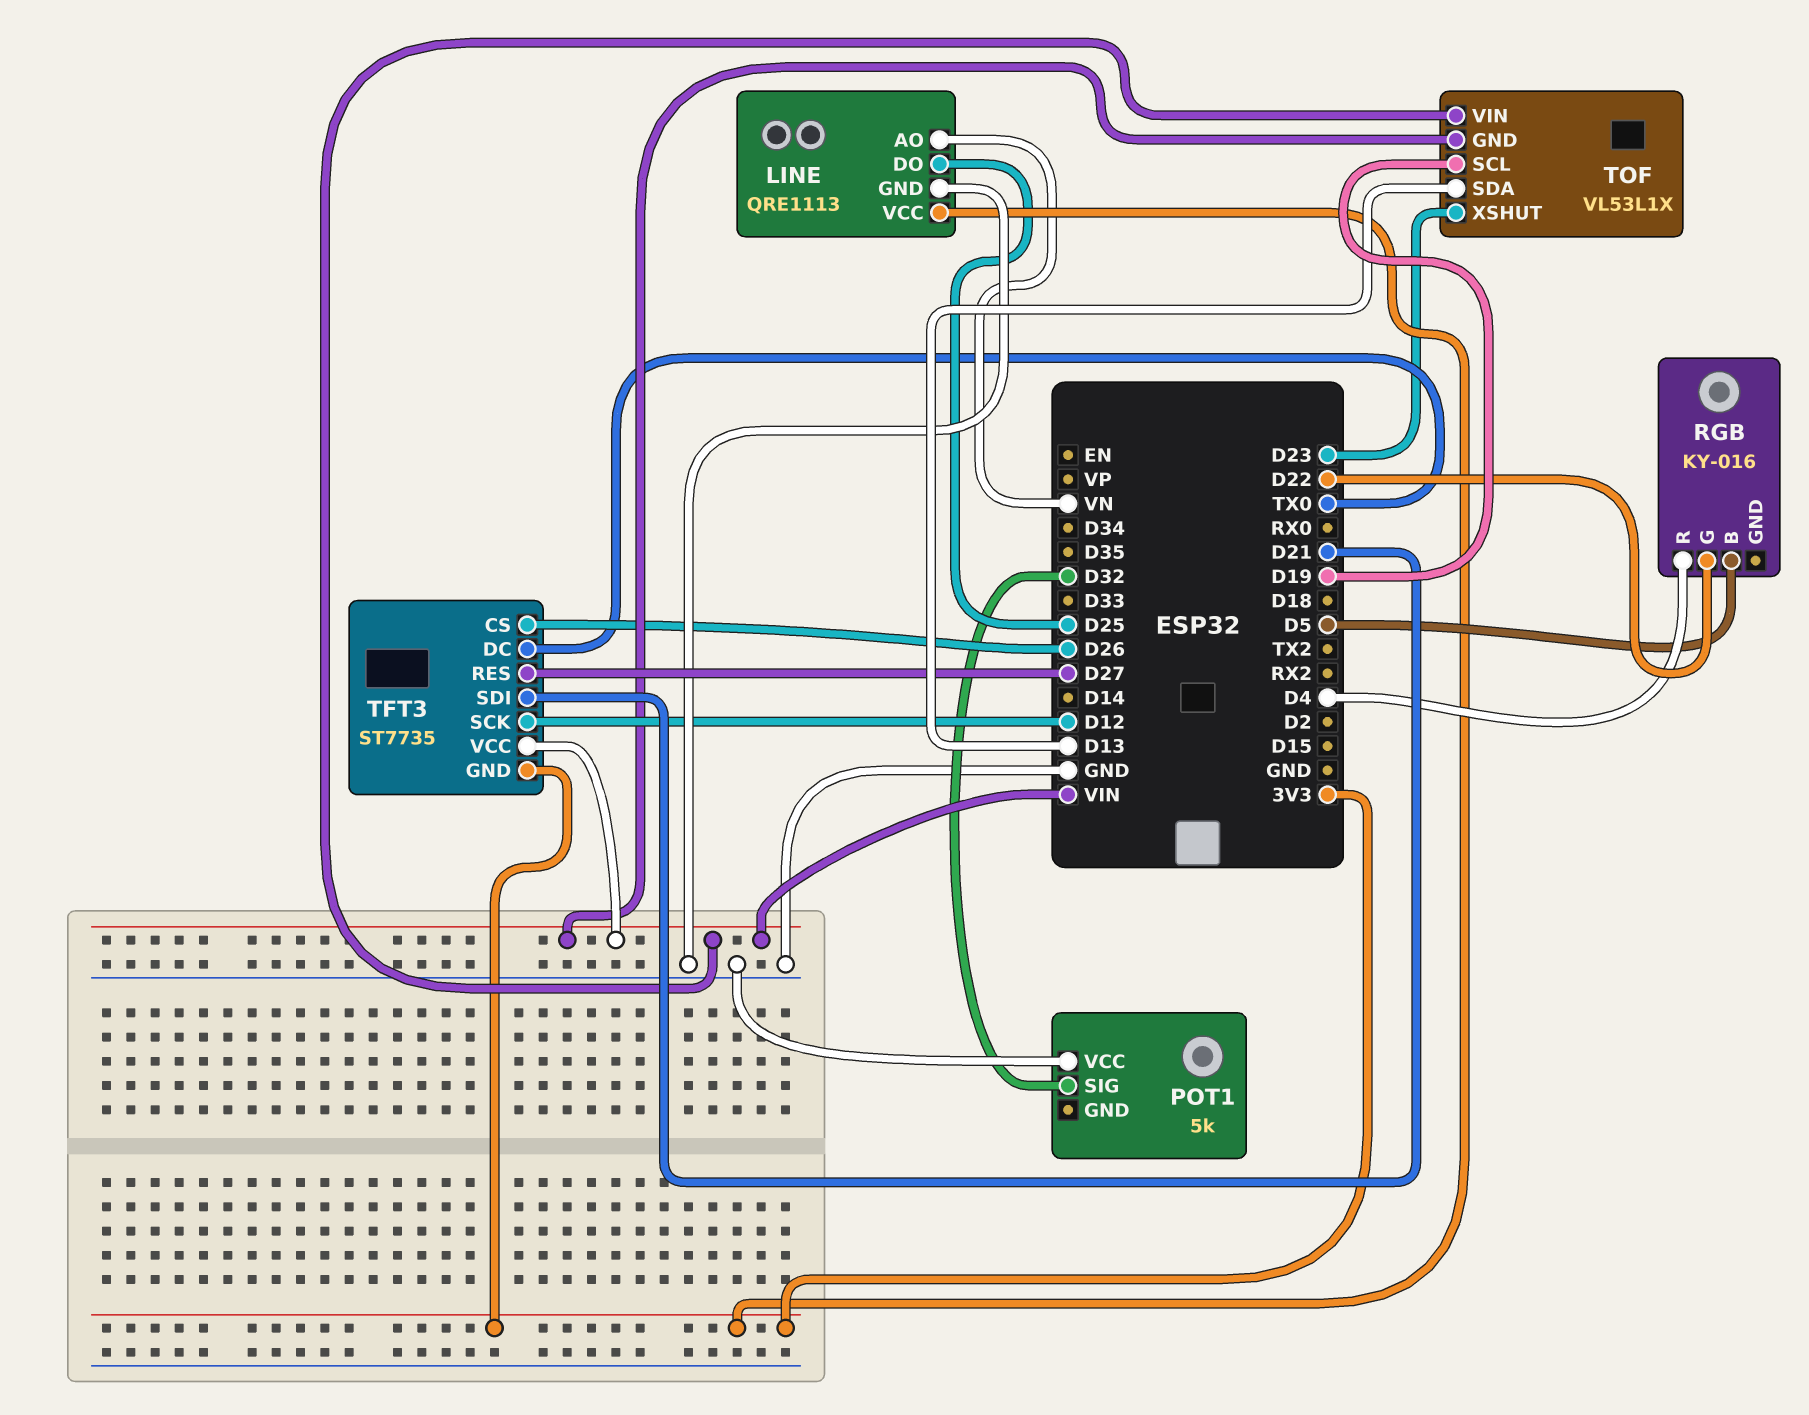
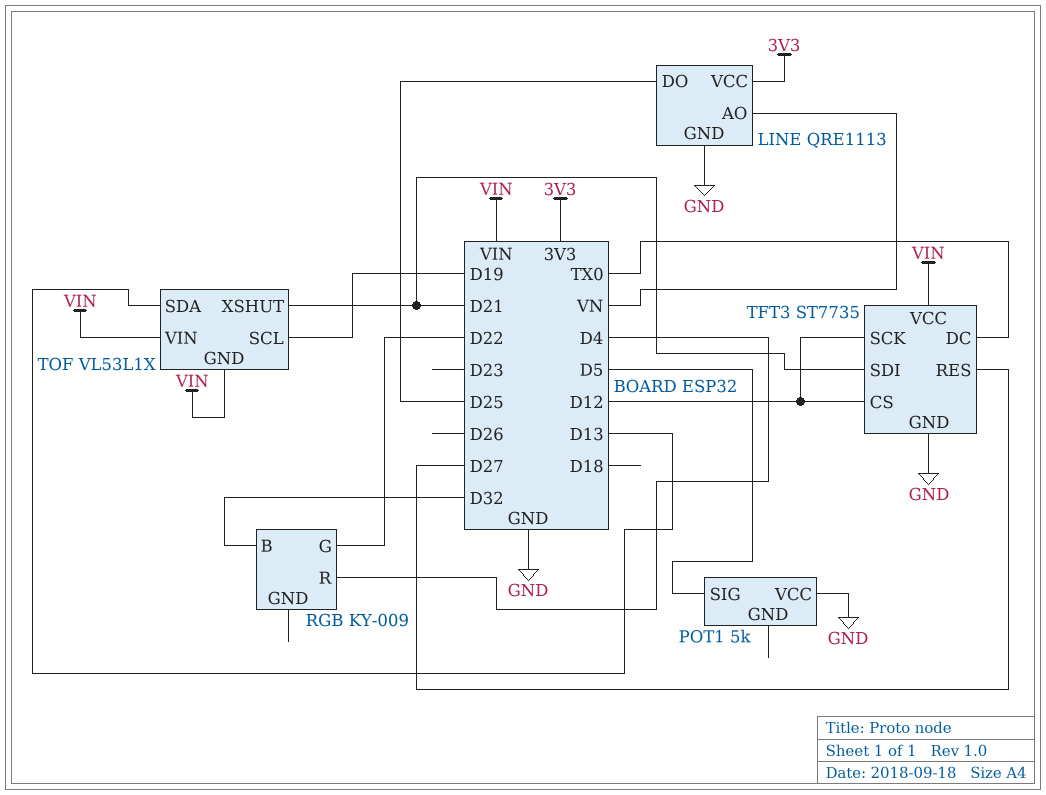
POT1 pin SIG: D32 -> D5
RGB: KY-016 -> KY-009
RGB pin B: D5 -> D32
TFT3 pin CS: D26 -> D12
TFT3 pin GND: 3V3 -> GND
TOF pin XSHUT: D23 -> D21

